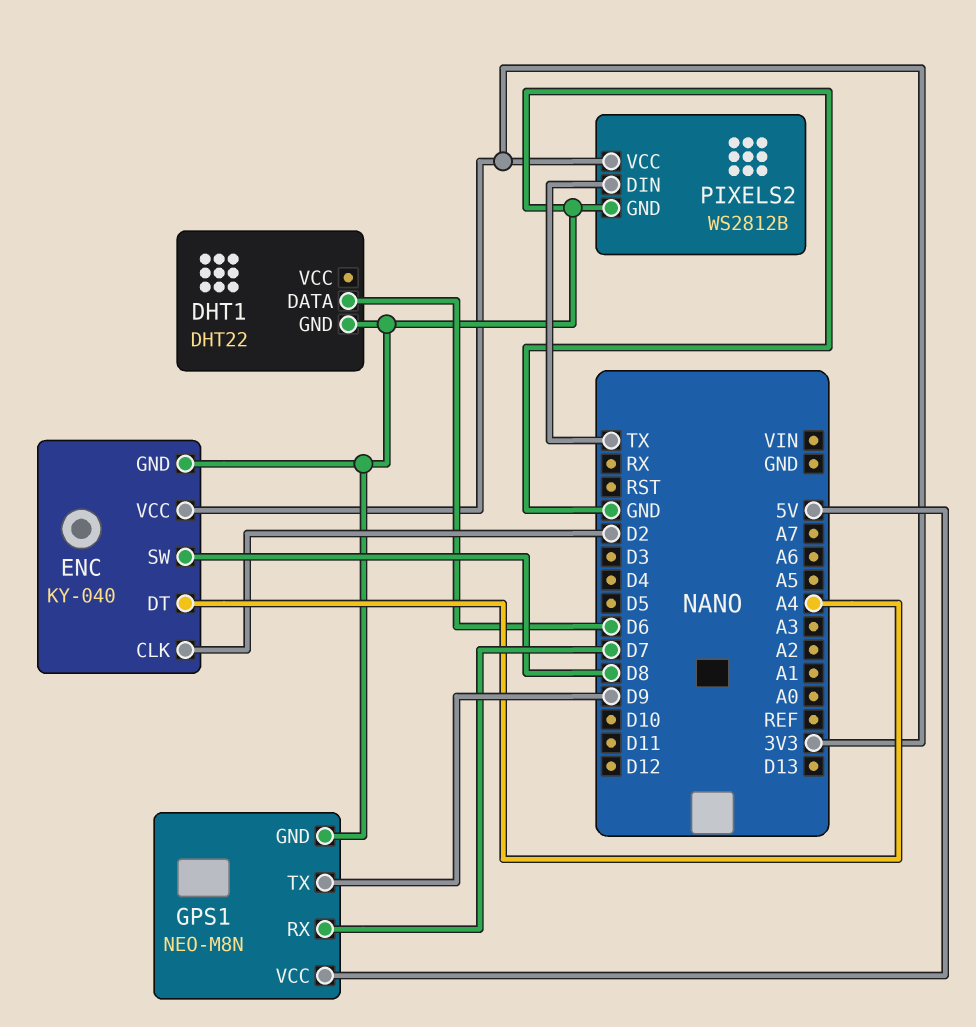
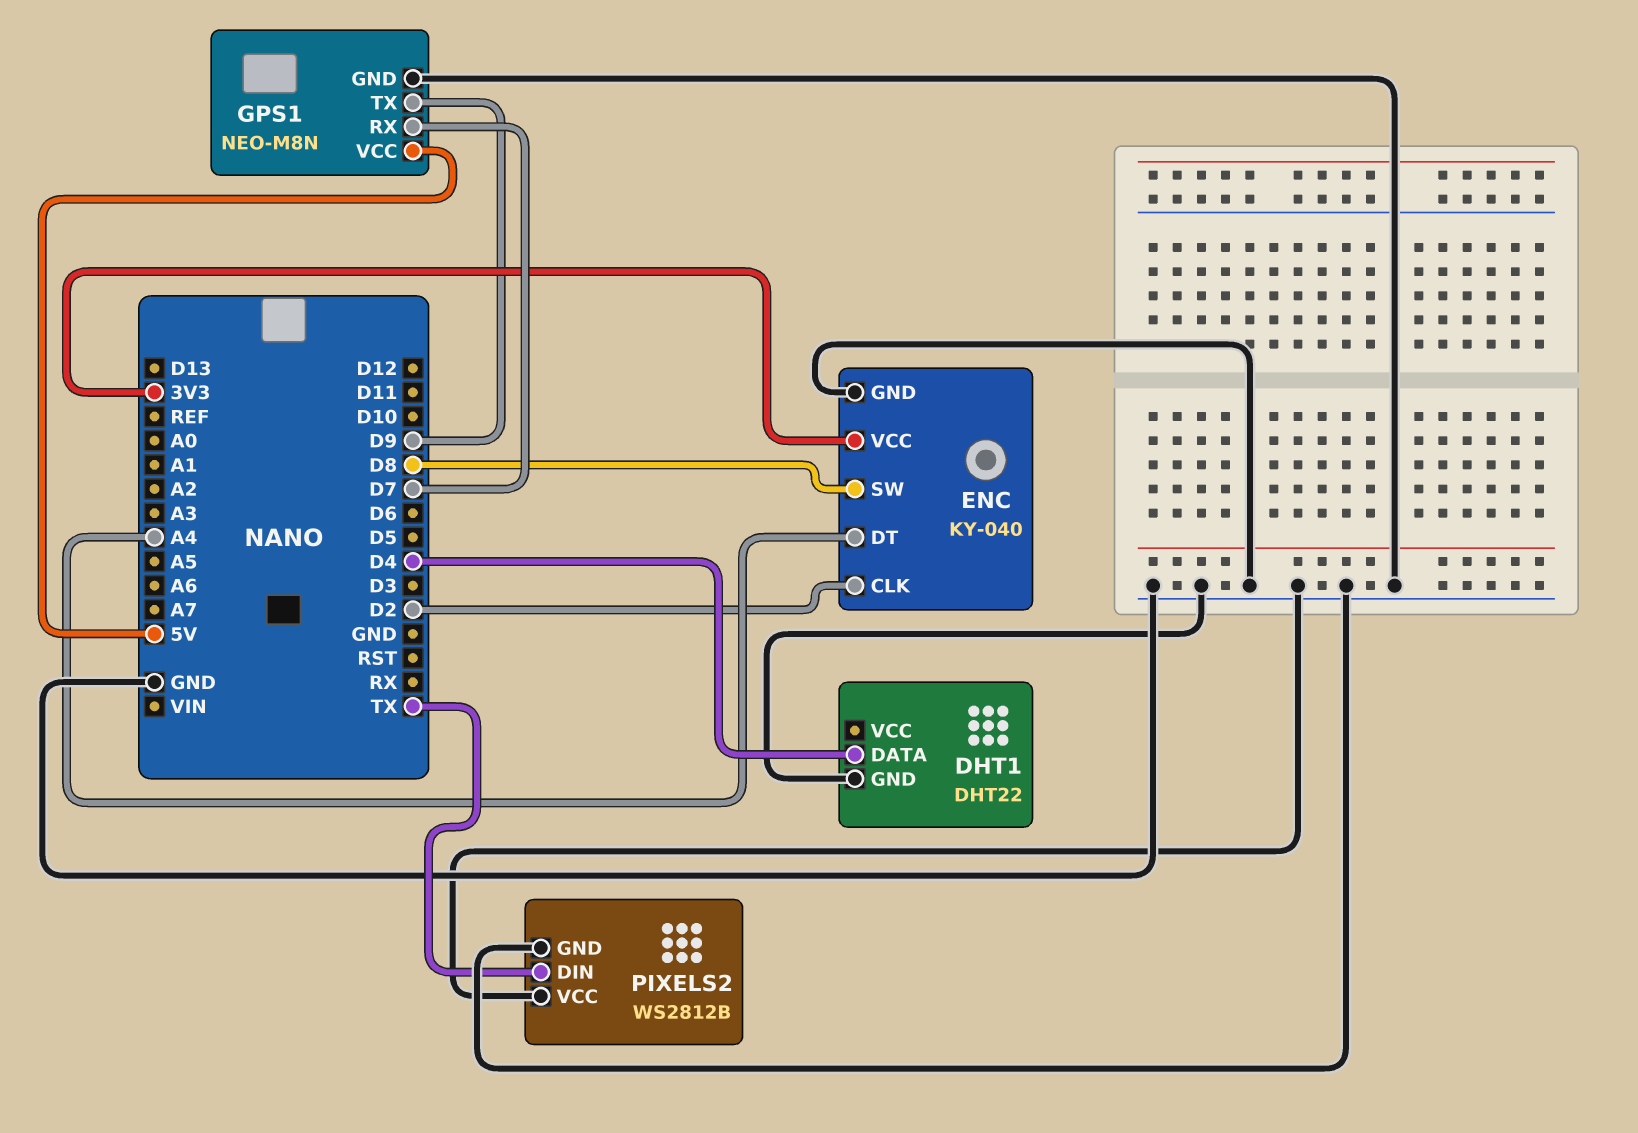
DHT1 pin DATA: D6 -> D4
PIXELS2 pin VCC: 3V3 -> GND

